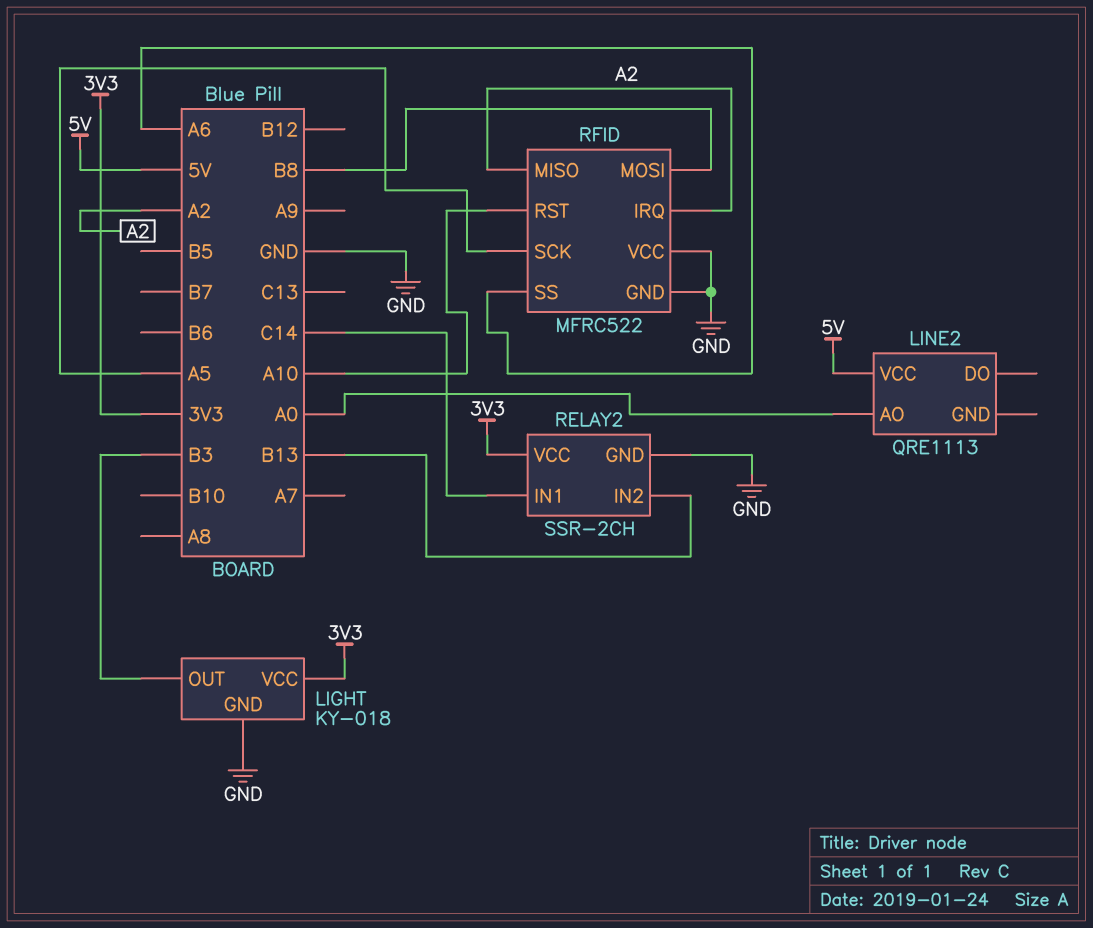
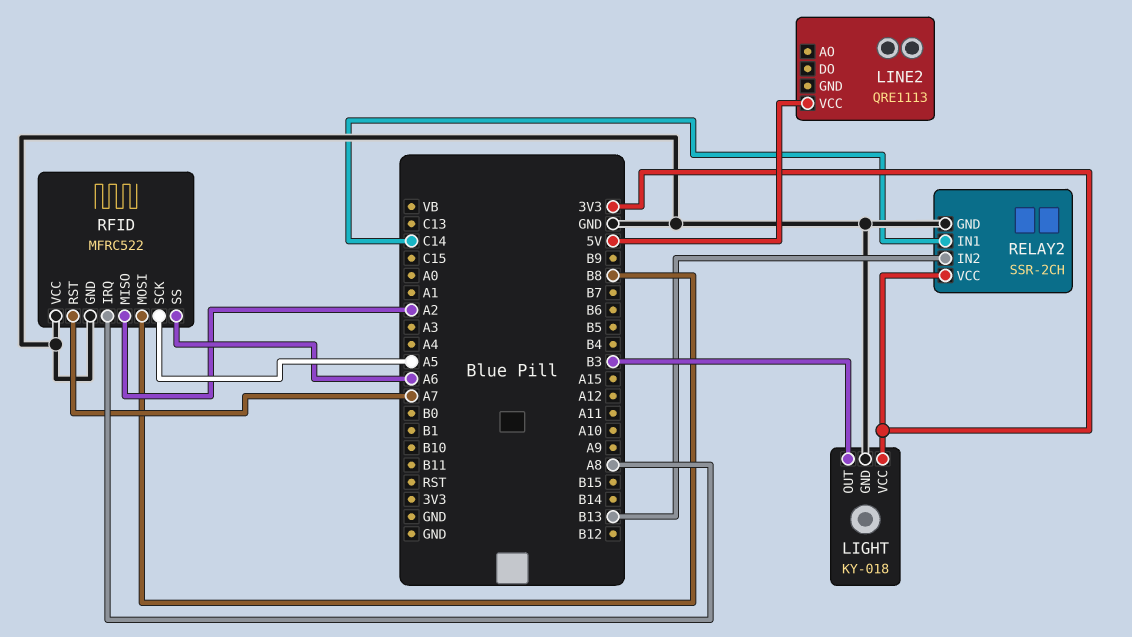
LINE2 pin AO: A0 -> none
RFID pin IRQ: A2 -> A8
RFID pin RST: A10 -> A7

